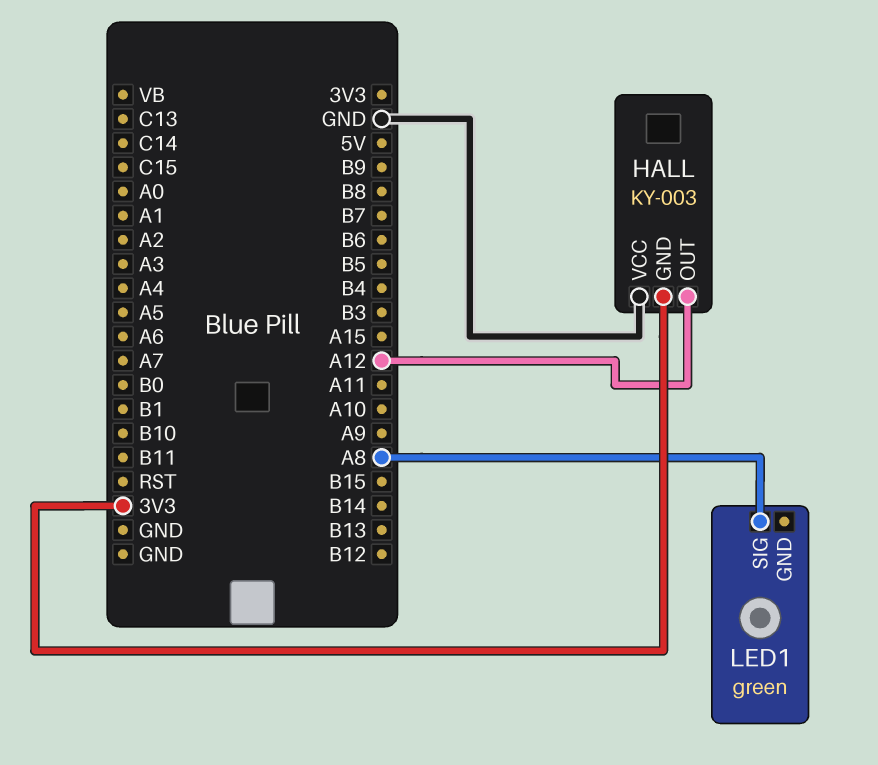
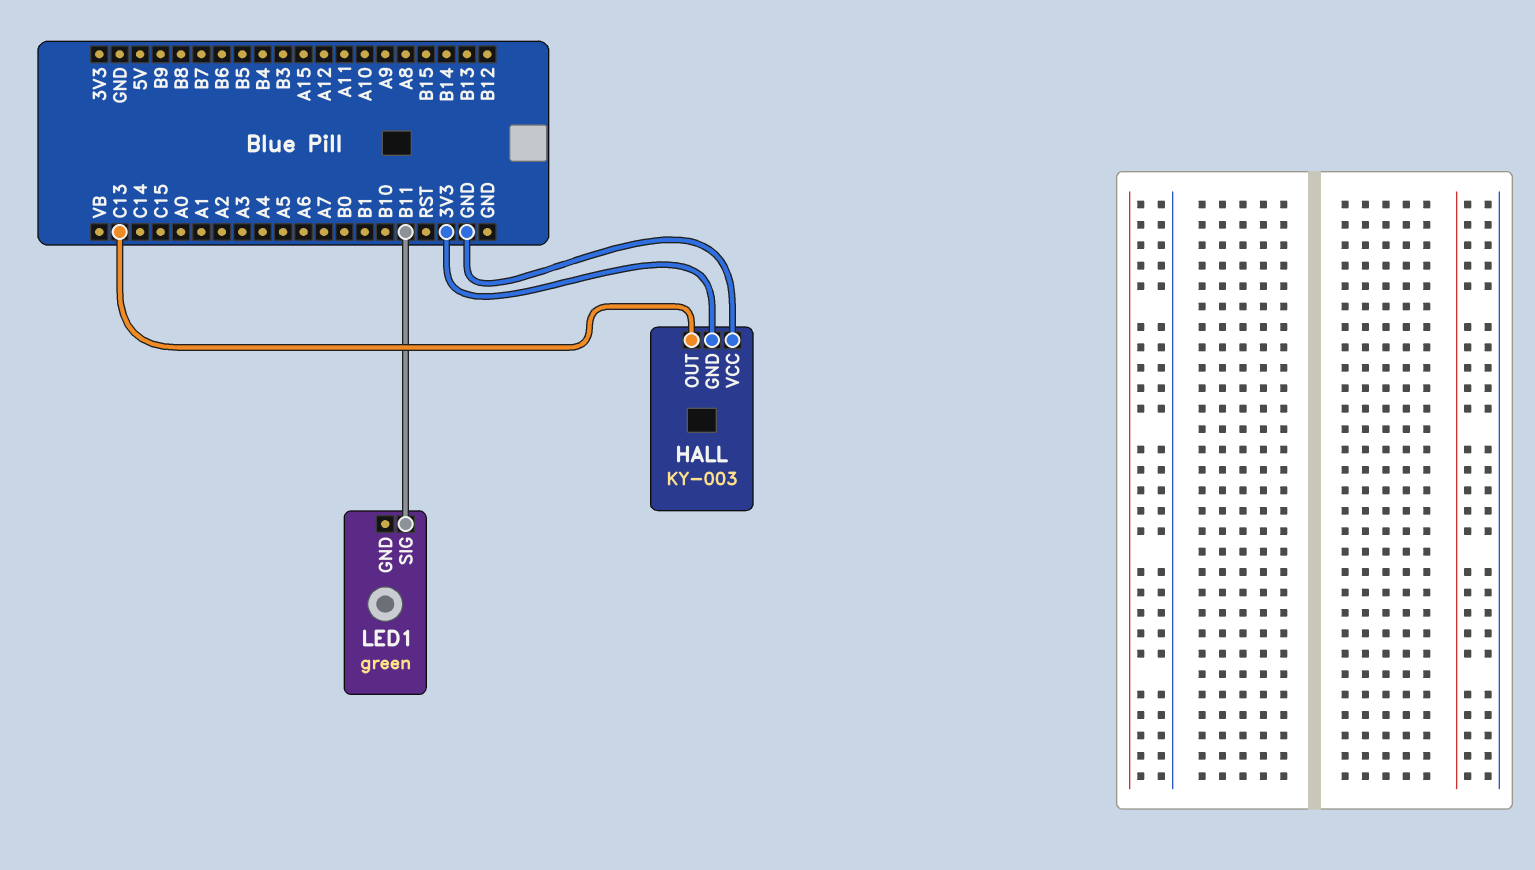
HALL pin OUT: A12 -> C13
LED1 pin SIG: A8 -> B11

